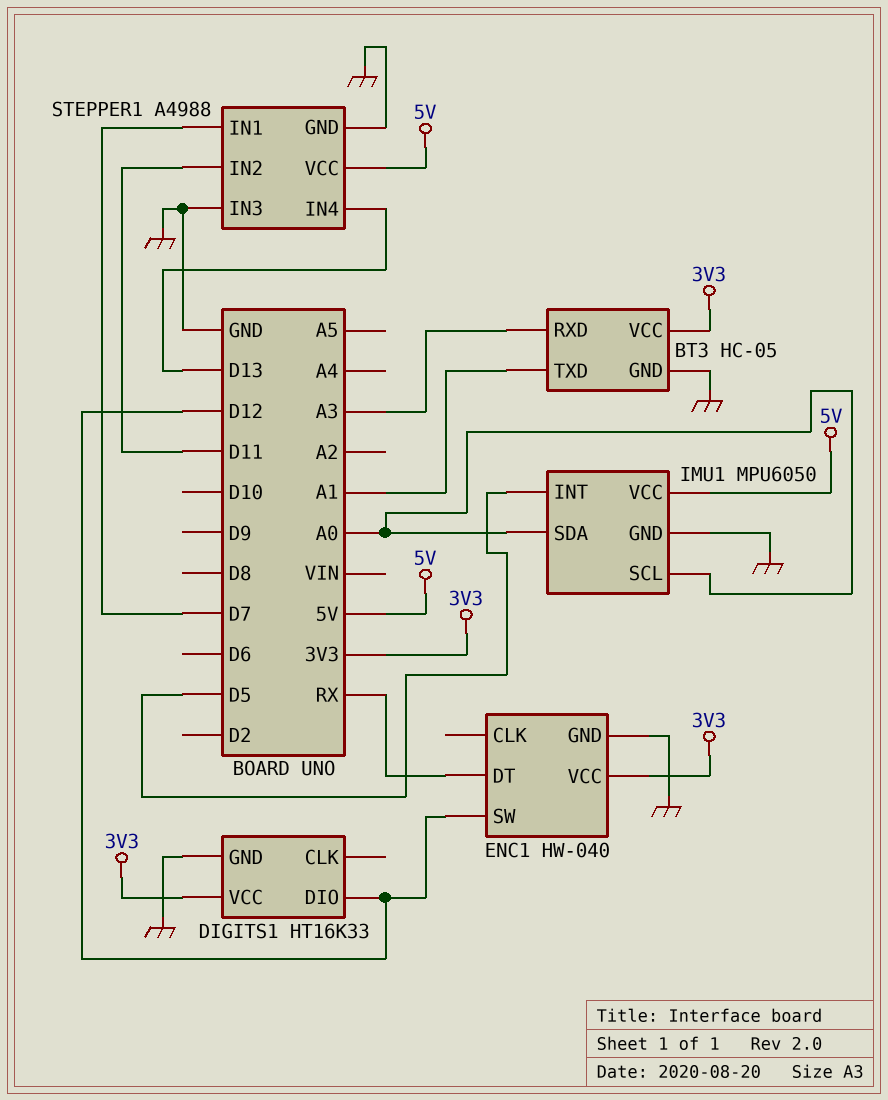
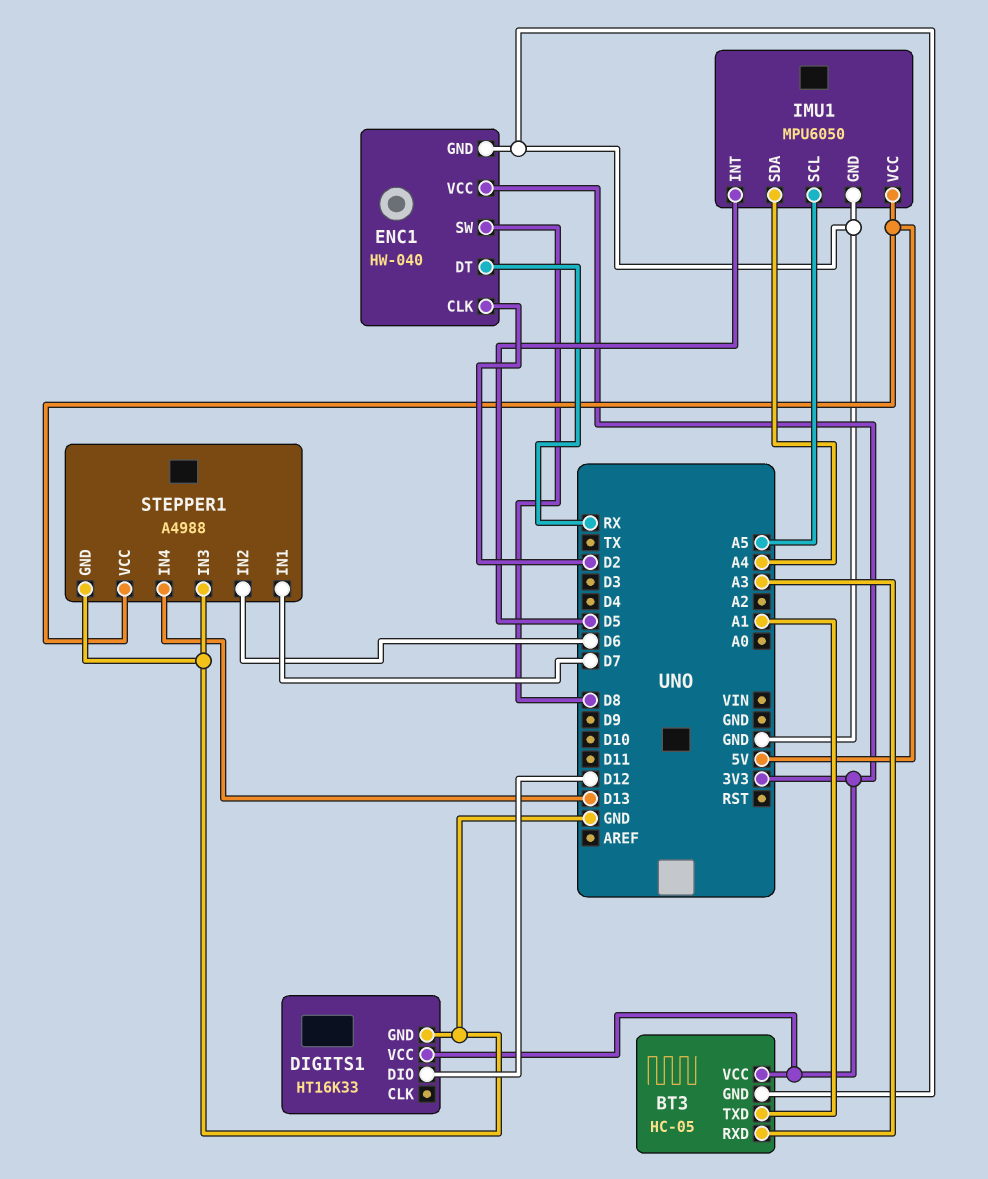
ENC1 pin CLK: none -> D2
ENC1 pin SW: D12 -> D8
IMU1 pin SCL: A0 -> A5
IMU1 pin SDA: A0 -> A4
STEPPER1 pin IN2: D11 -> D6

